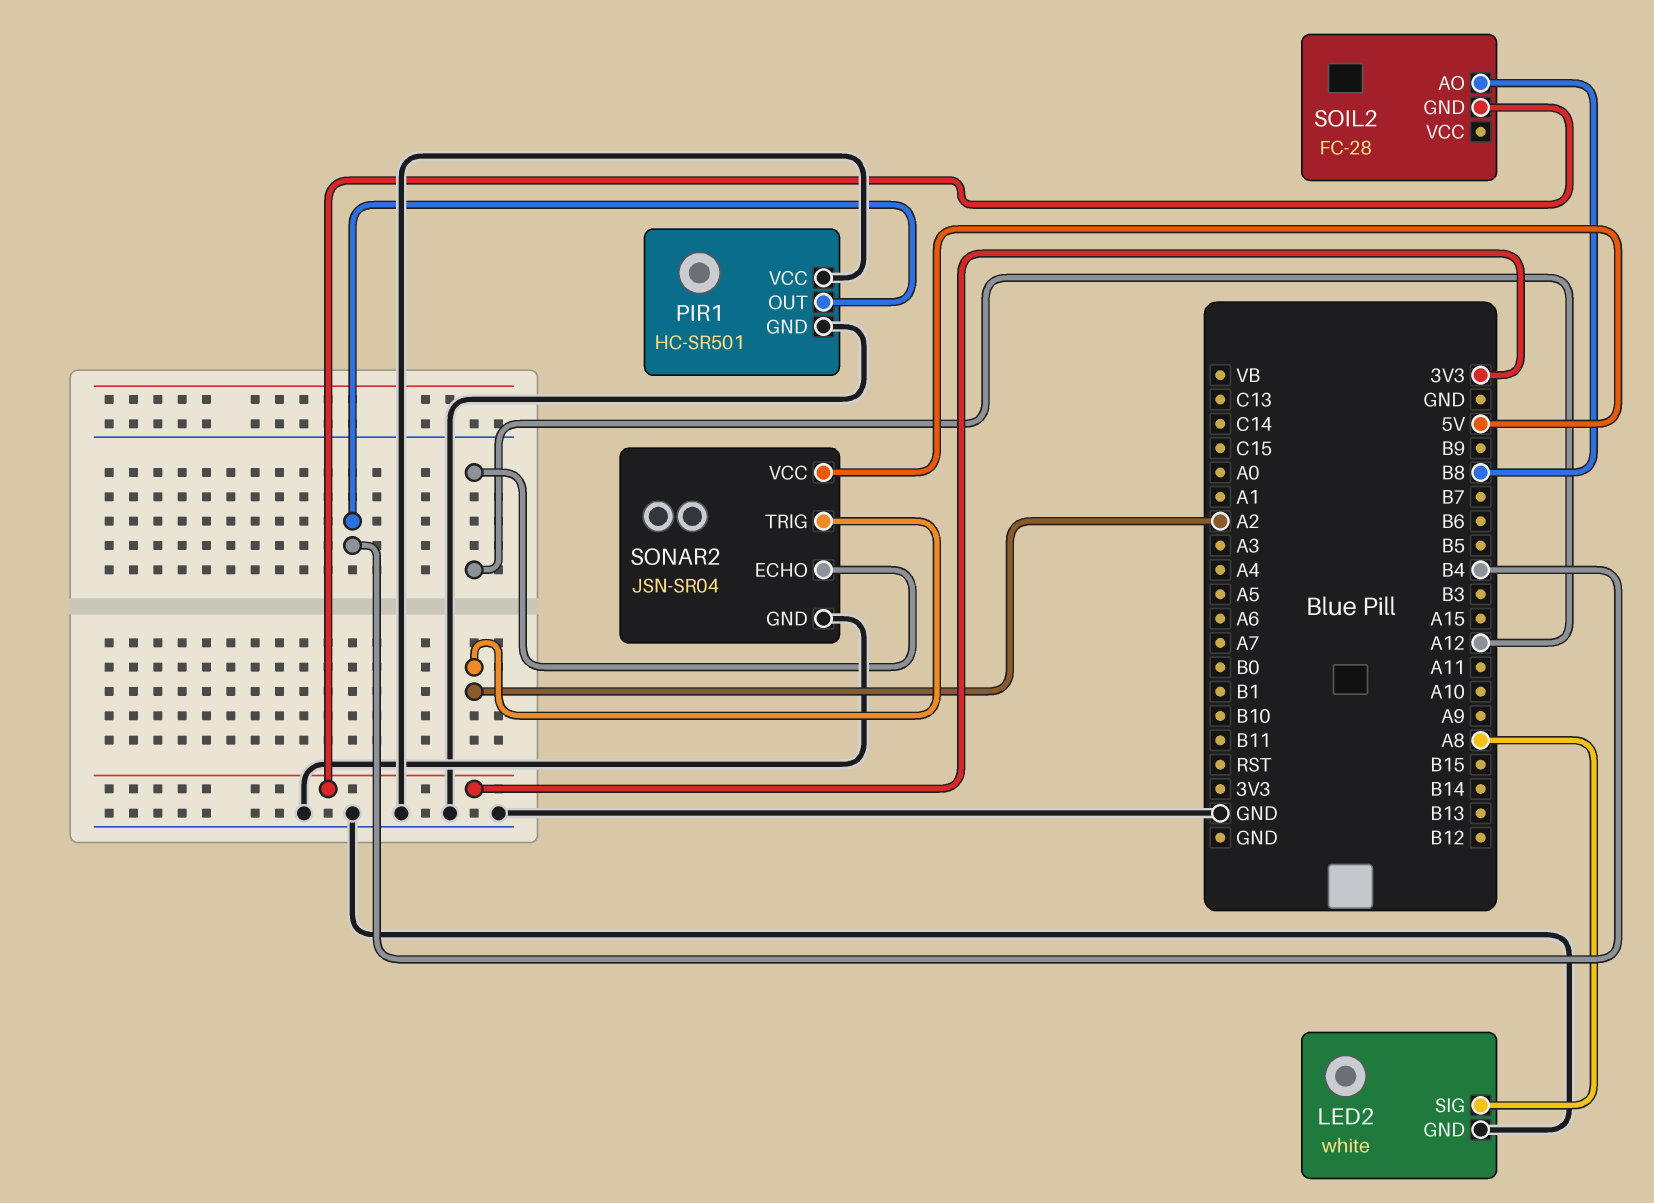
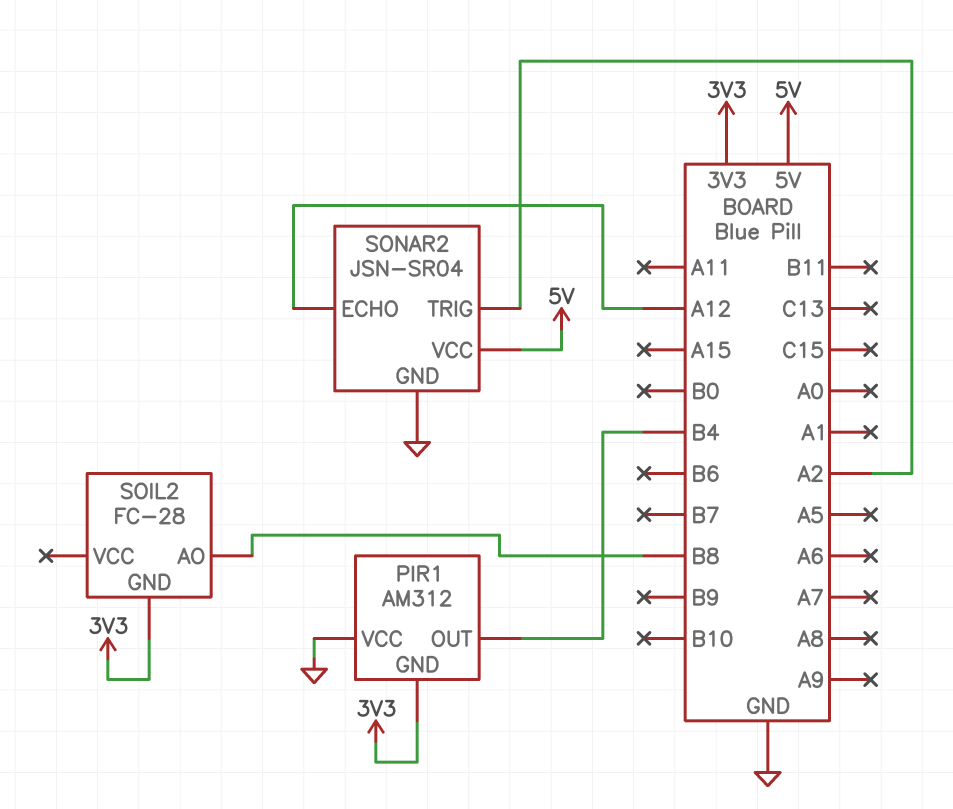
LED2: white -> none
LED2 pin GND: GND -> none
LED2 pin SIG: A8 -> none
PIR1: HC-SR501 -> AM312
PIR1 pin GND: GND -> 3V3

